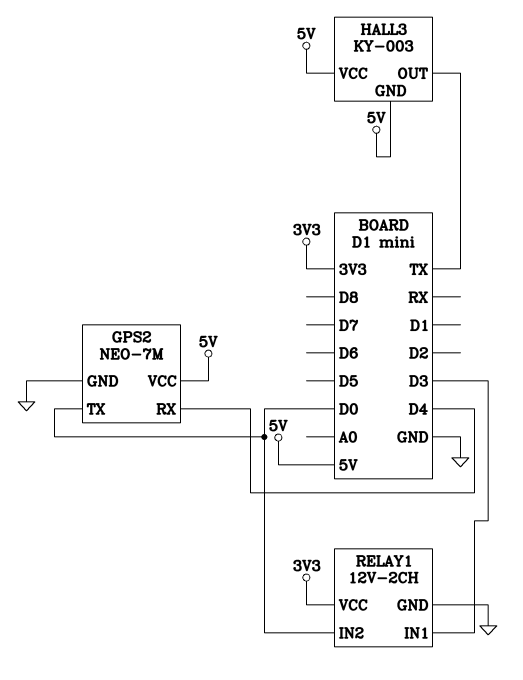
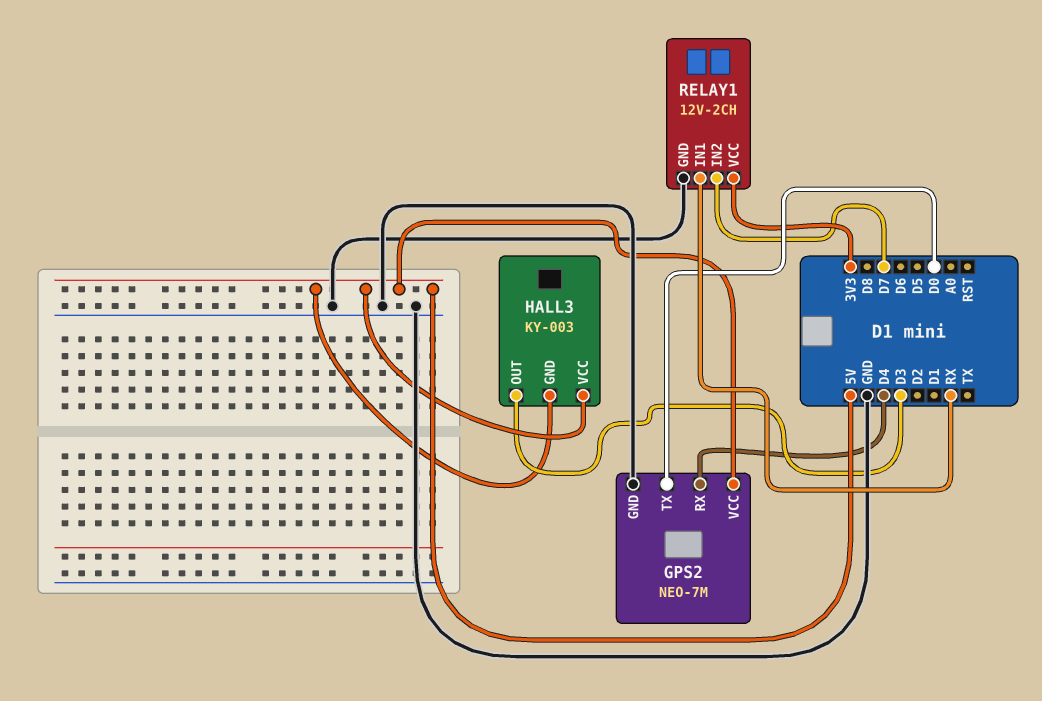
HALL3 pin OUT: TX -> D3
RELAY1 pin IN1: D3 -> RX
RELAY1 pin IN2: D0 -> D7

